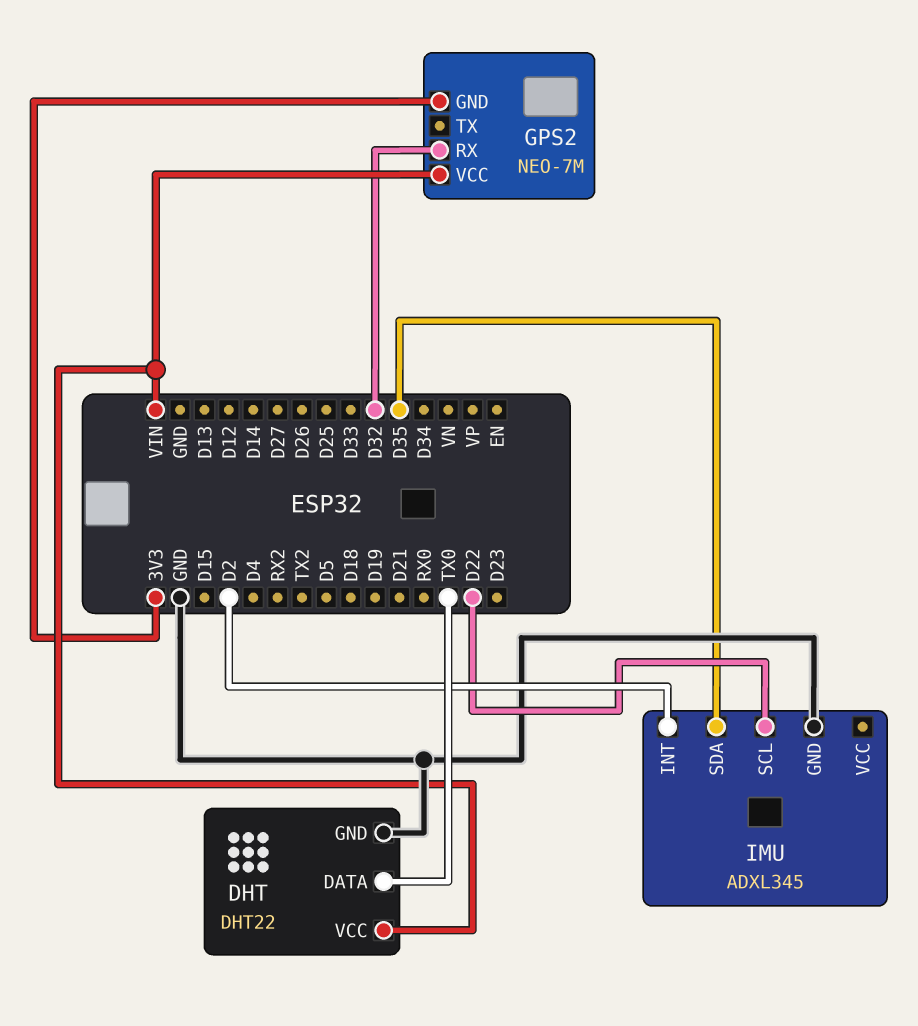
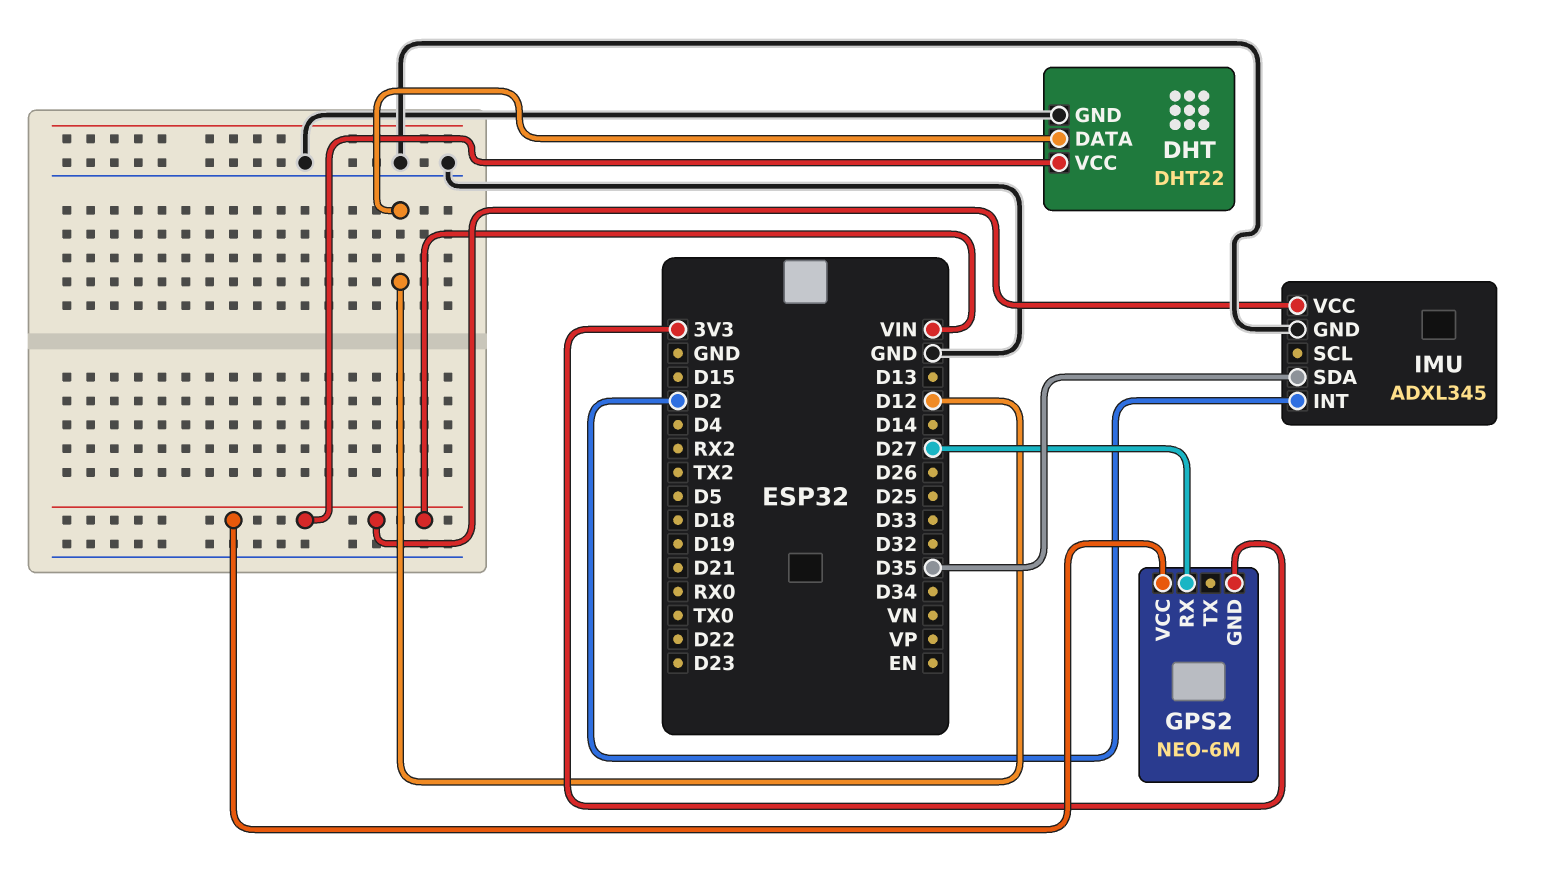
DHT pin DATA: TX0 -> D12
GPS2: NEO-7M -> NEO-6M
GPS2 pin RX: D32 -> D27
IMU pin SCL: D22 -> none
IMU pin VCC: none -> VIN

